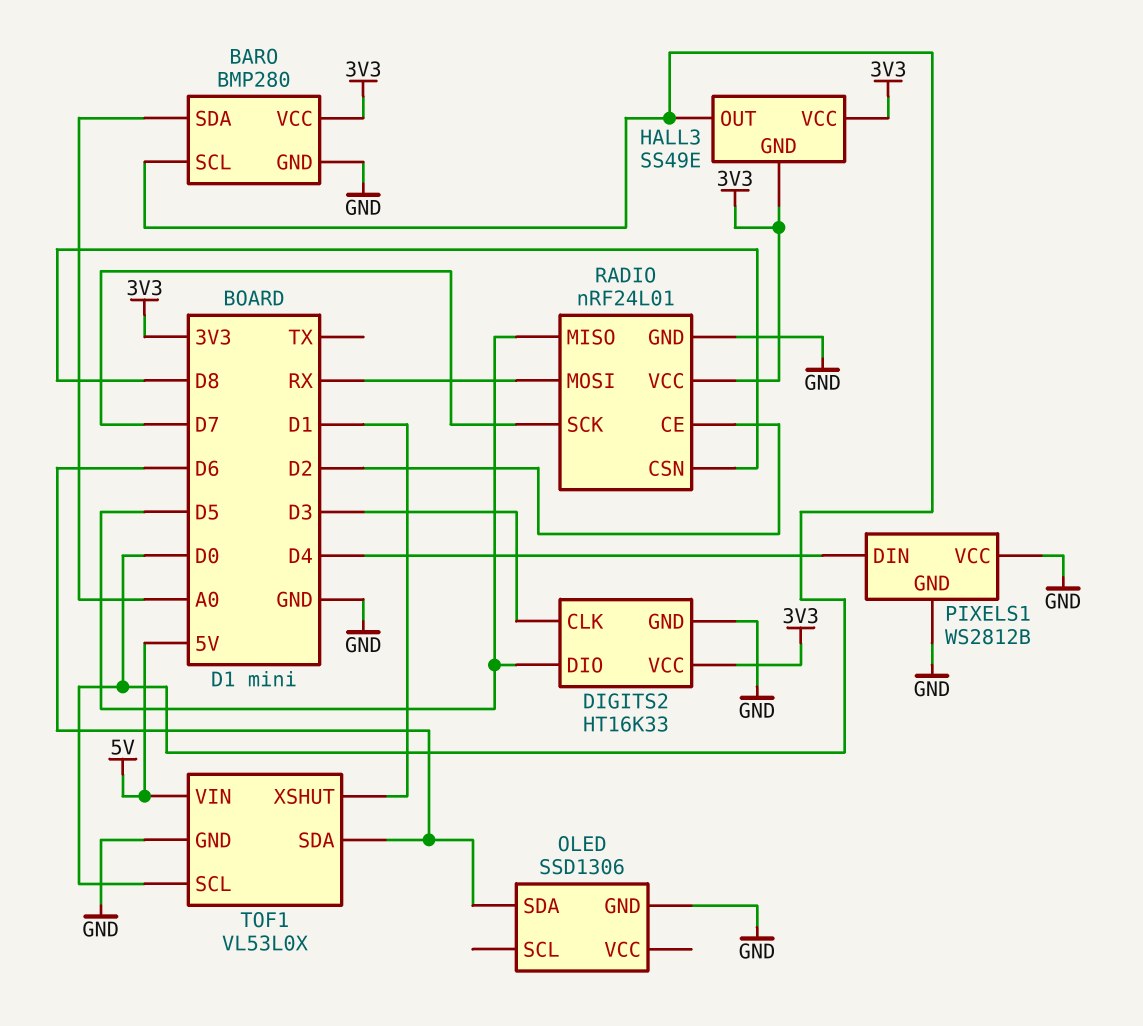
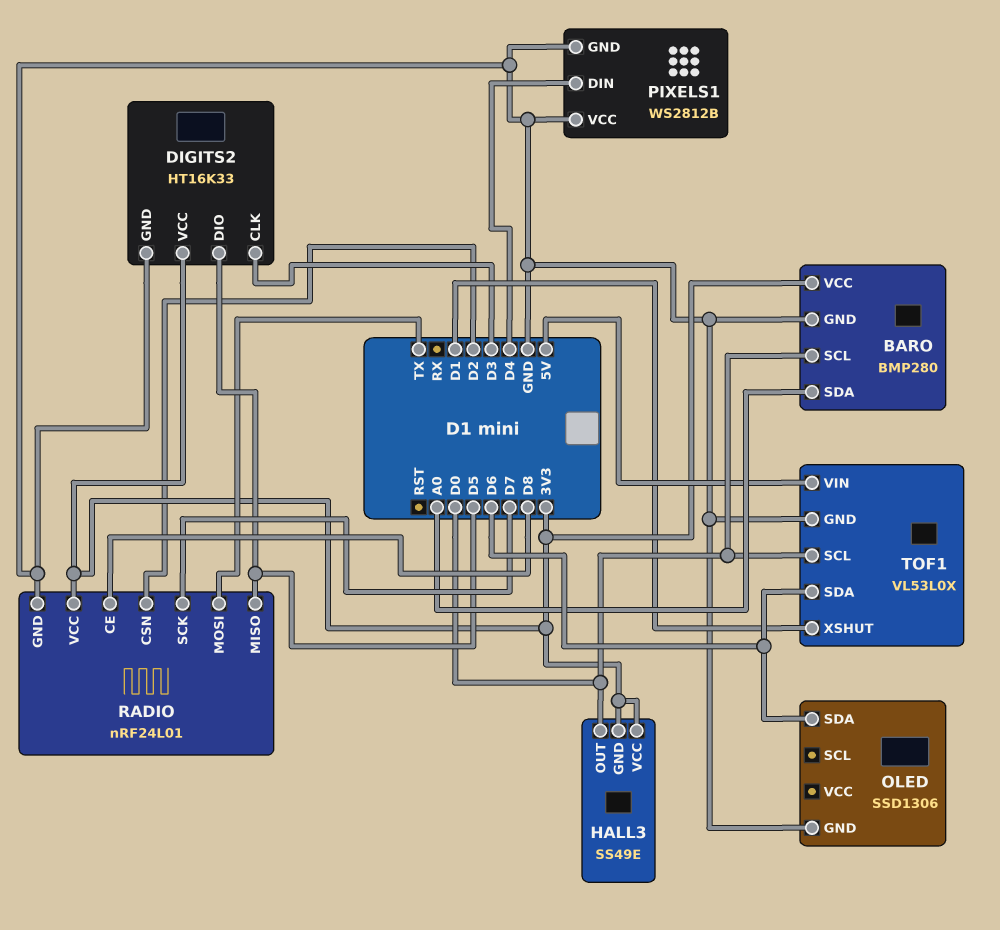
RADIO pin CE: D2 -> D8
RADIO pin CSN: D8 -> D2
RADIO pin MOSI: RX -> TX

